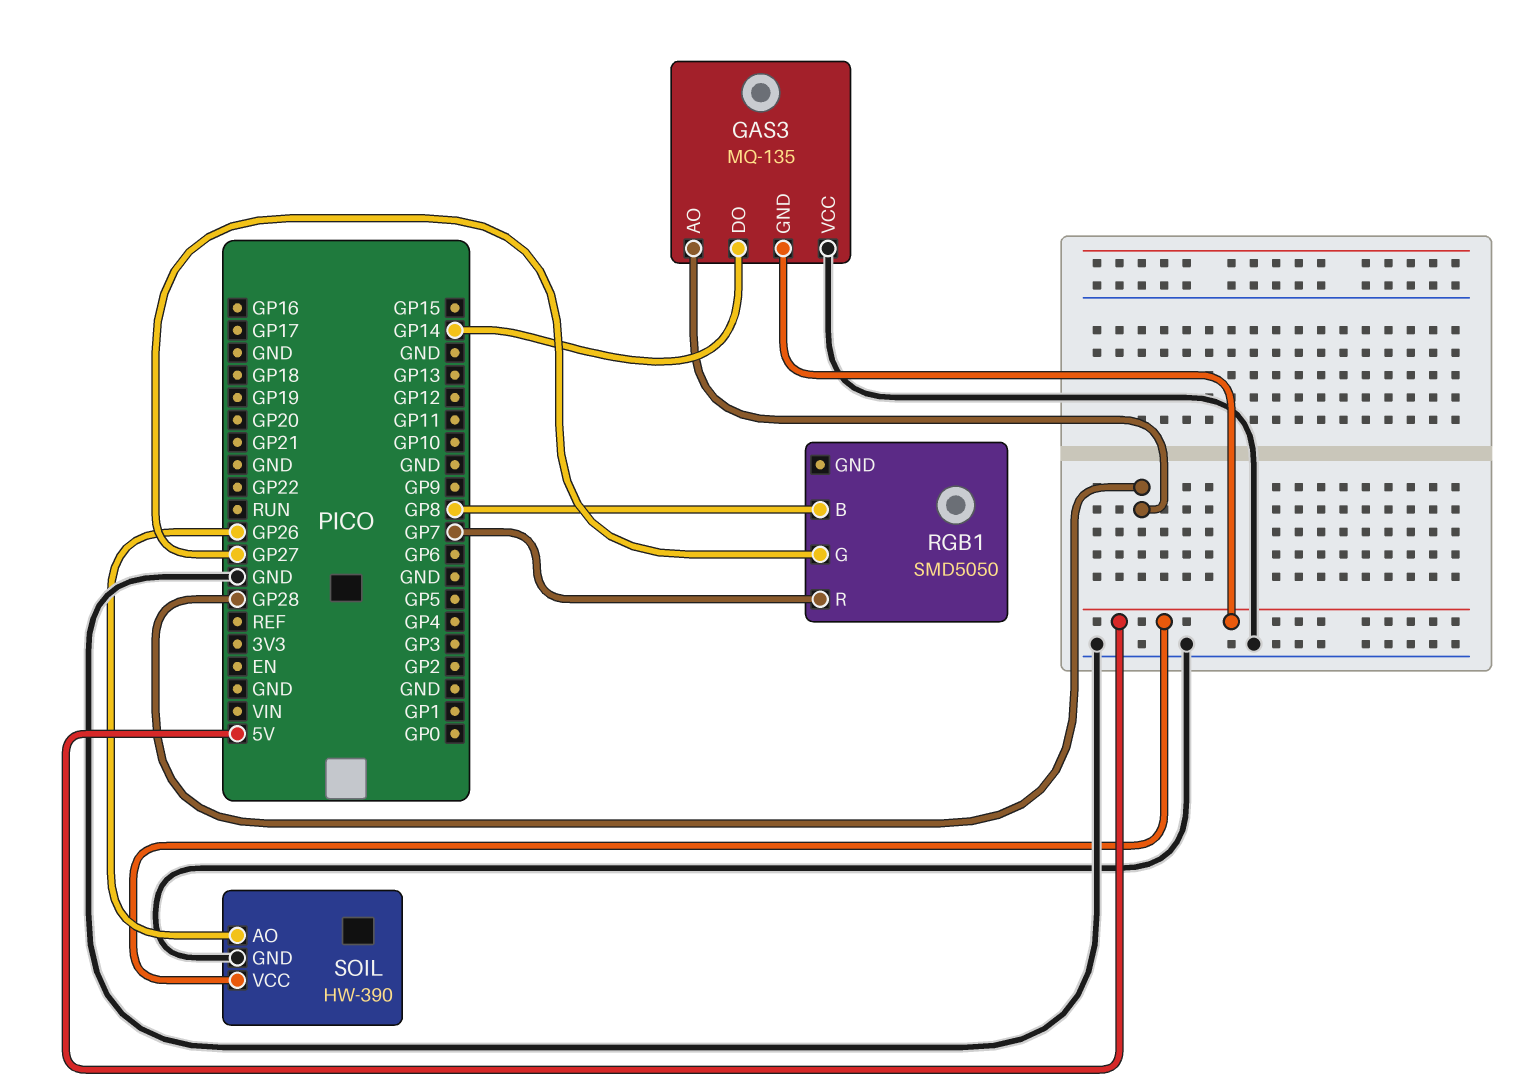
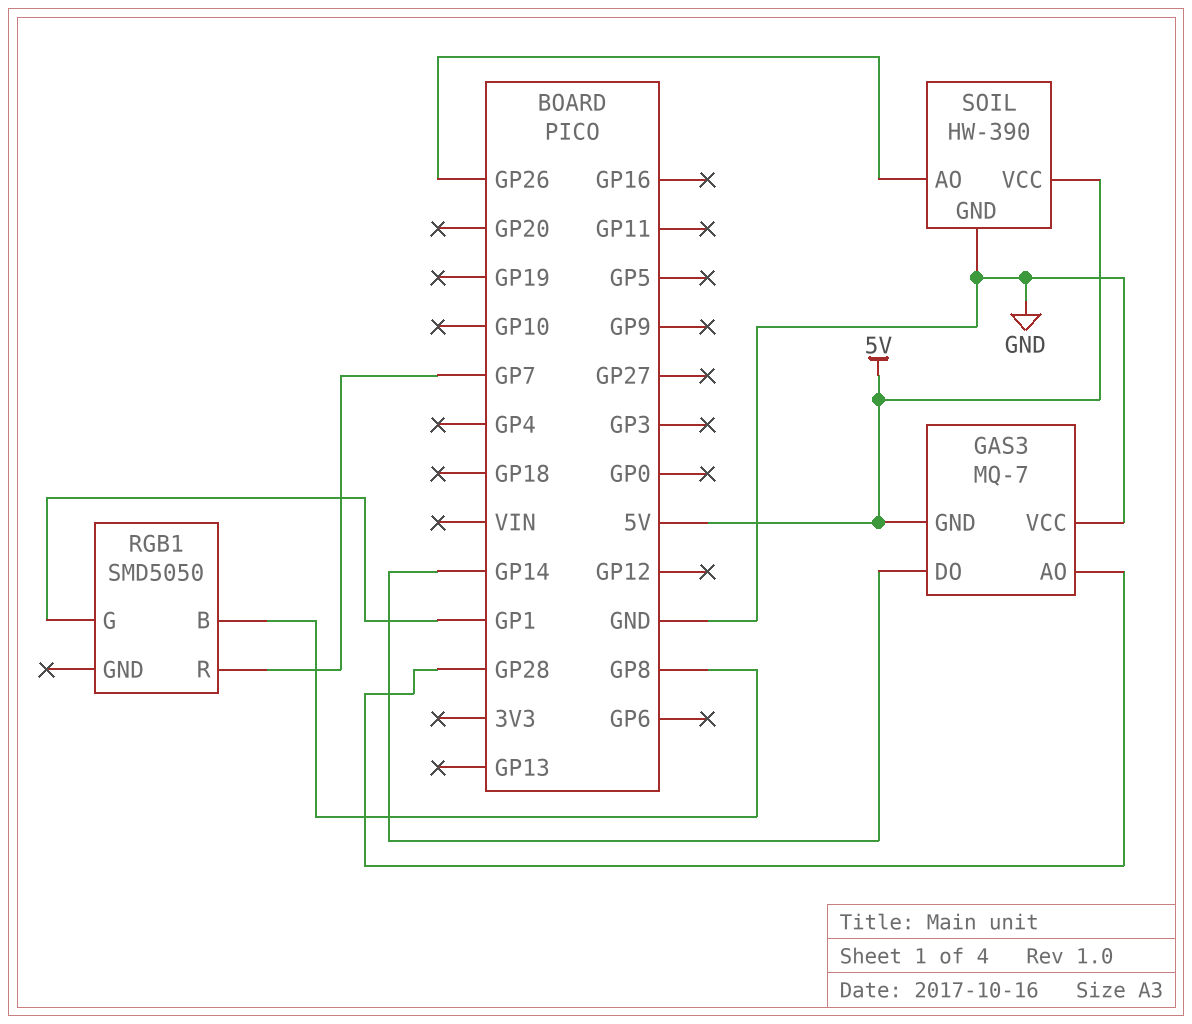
GAS3: MQ-135 -> MQ-7
RGB1 pin G: GP27 -> GP1

